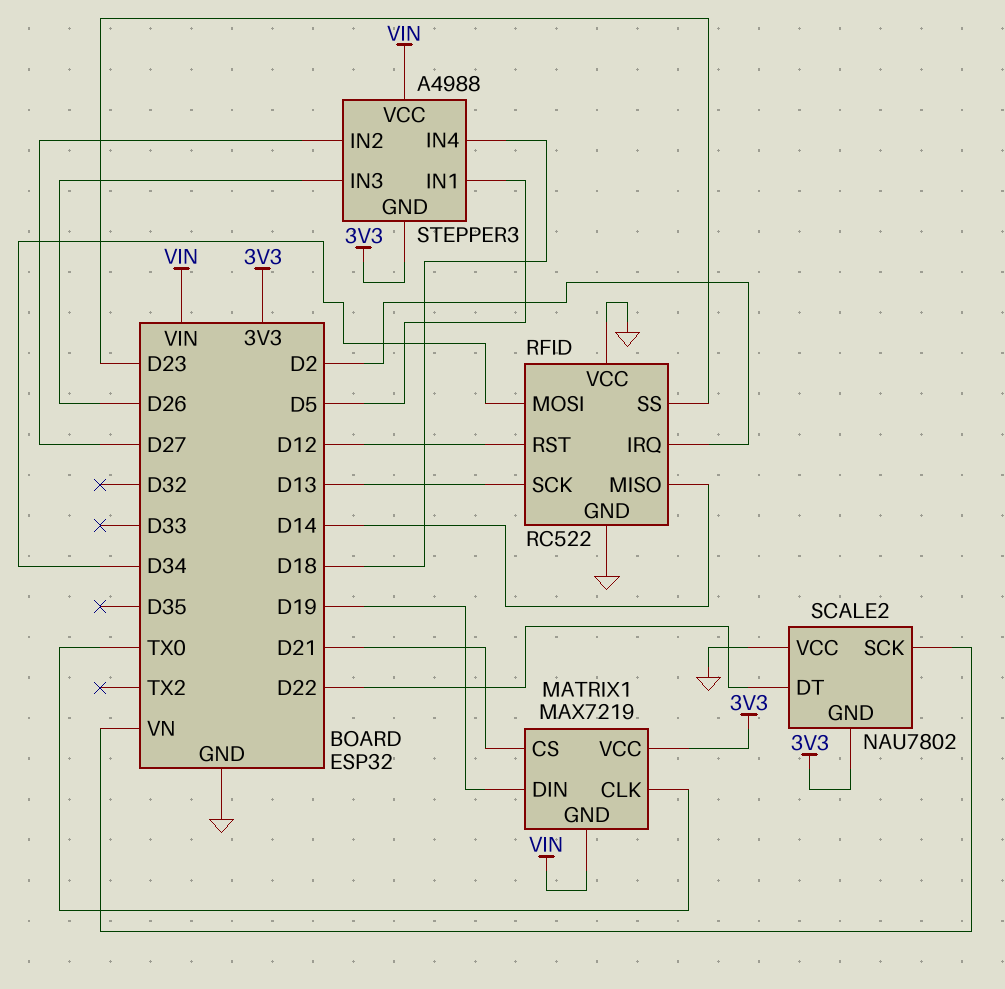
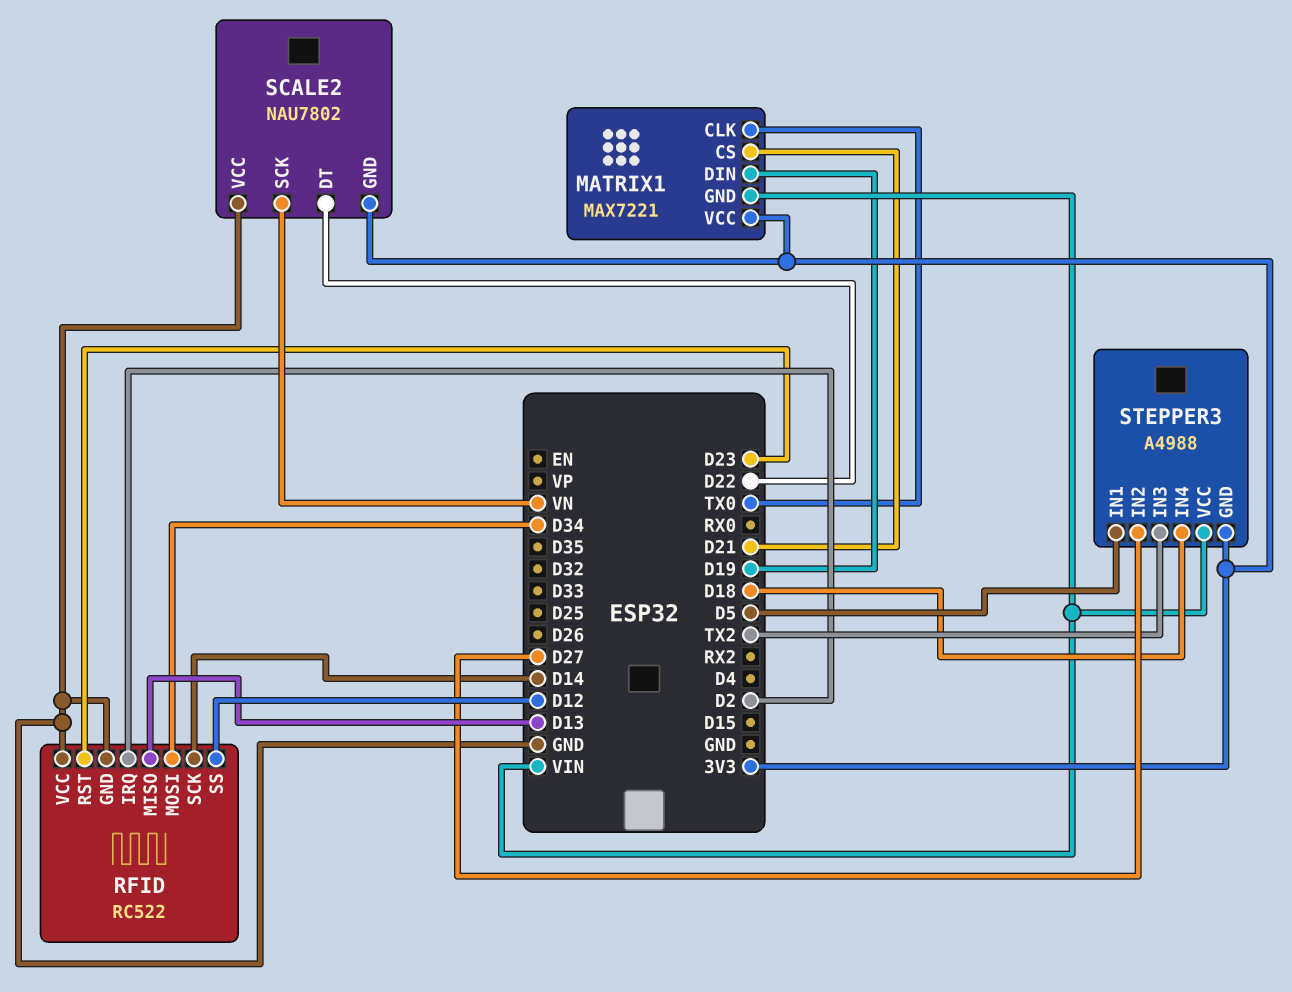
MATRIX1: MAX7219 -> MAX7221
RFID pin MISO: D14 -> D13
RFID pin RST: D12 -> D23
RFID pin SCK: D13 -> D14
RFID pin SS: D23 -> D12
STEPPER3 pin IN3: D26 -> TX2

